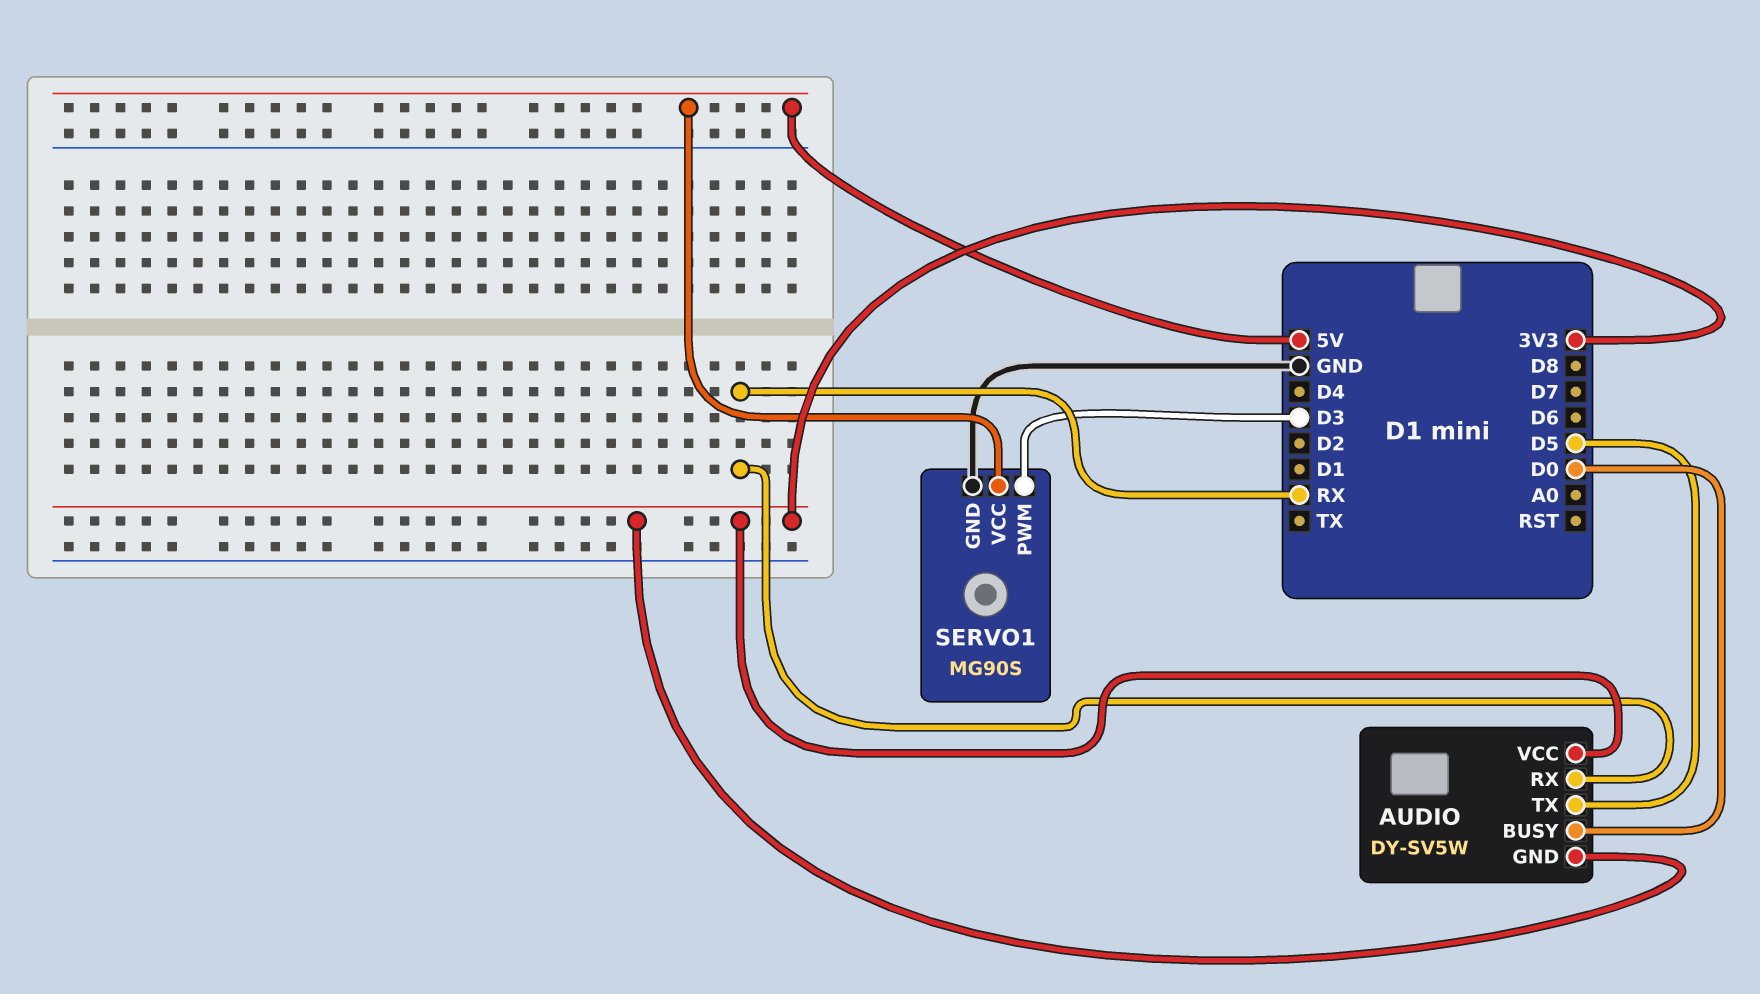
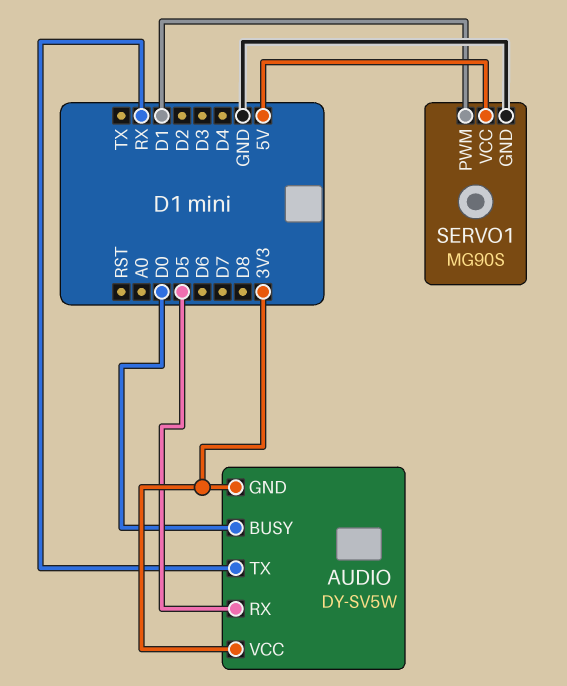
AUDIO pin RX: RX -> D5
AUDIO pin TX: D5 -> RX
SERVO1 pin PWM: D3 -> D1

